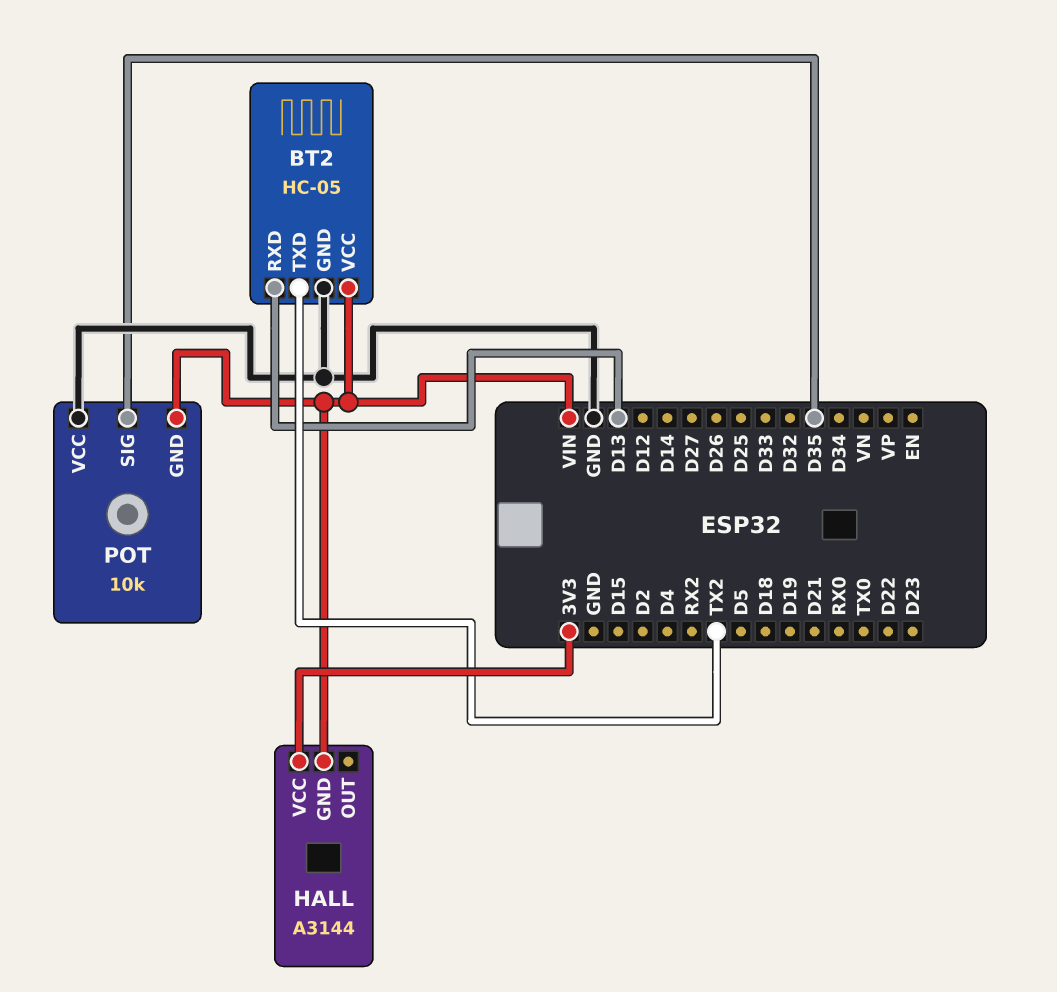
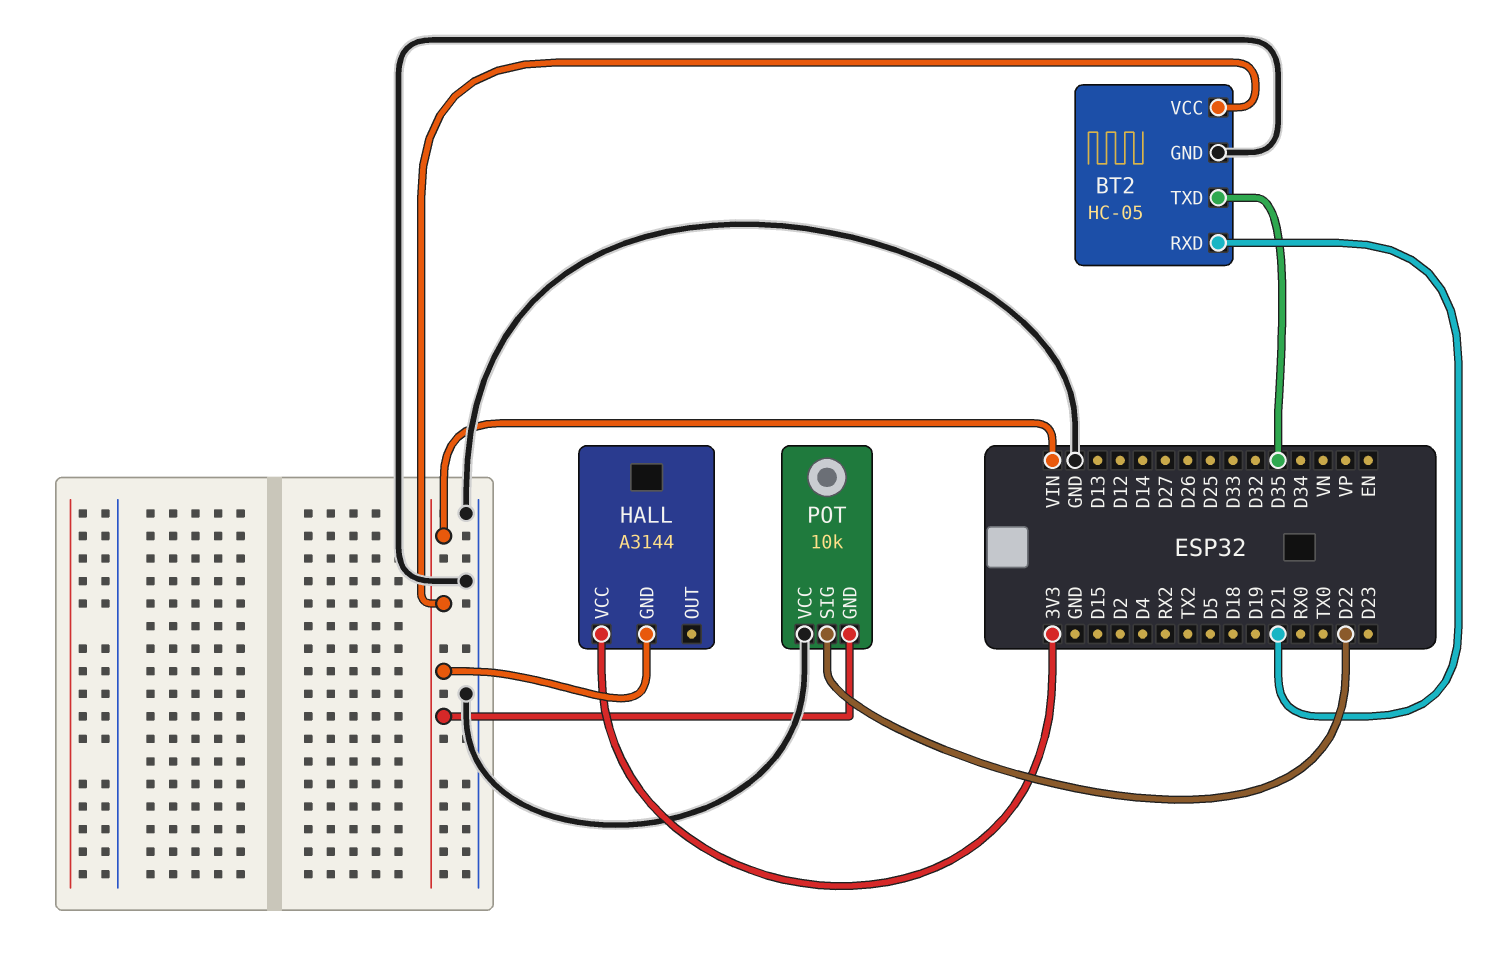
BT2 pin RXD: D13 -> D21
BT2 pin TXD: TX2 -> D35
POT pin SIG: D35 -> D22

